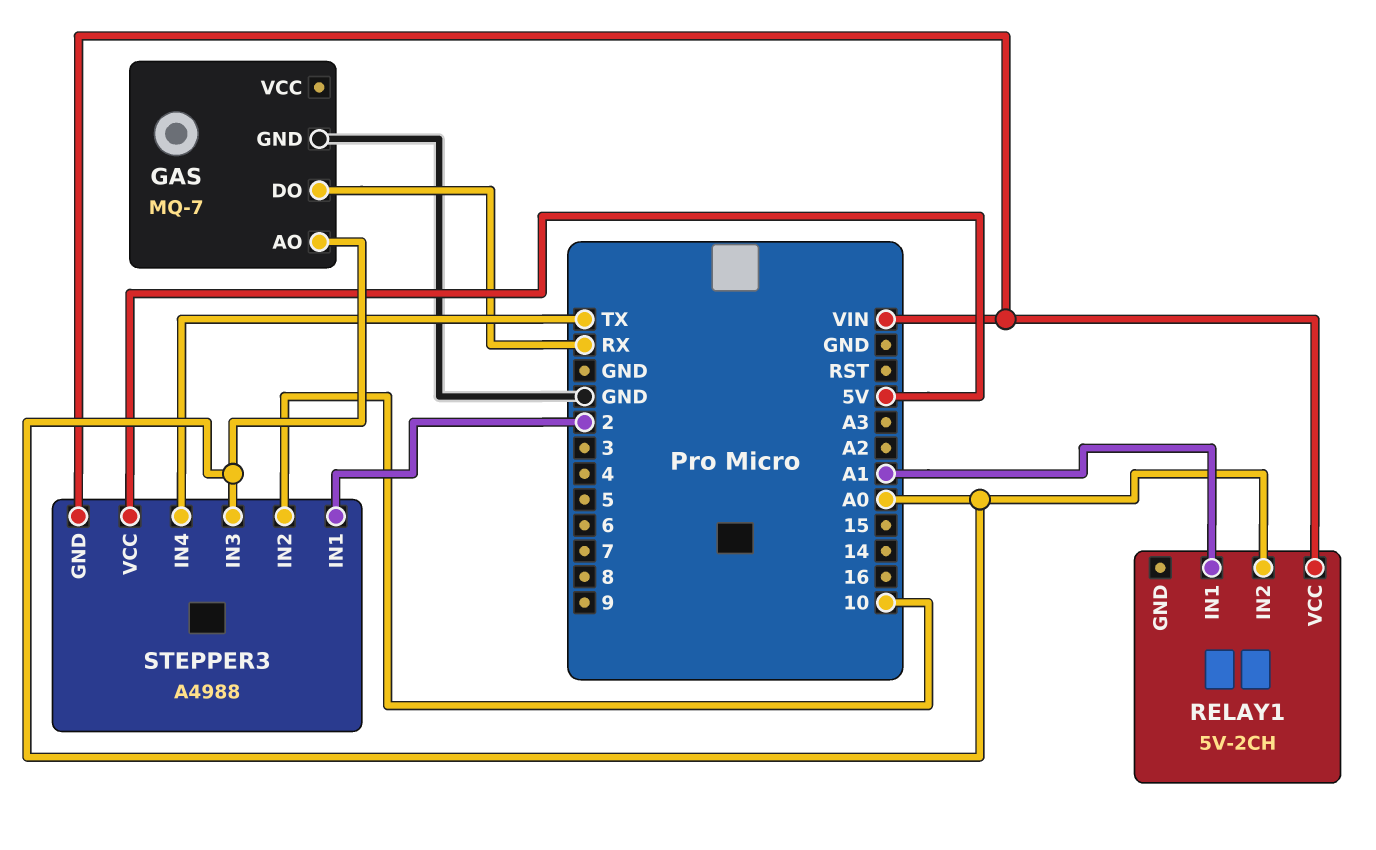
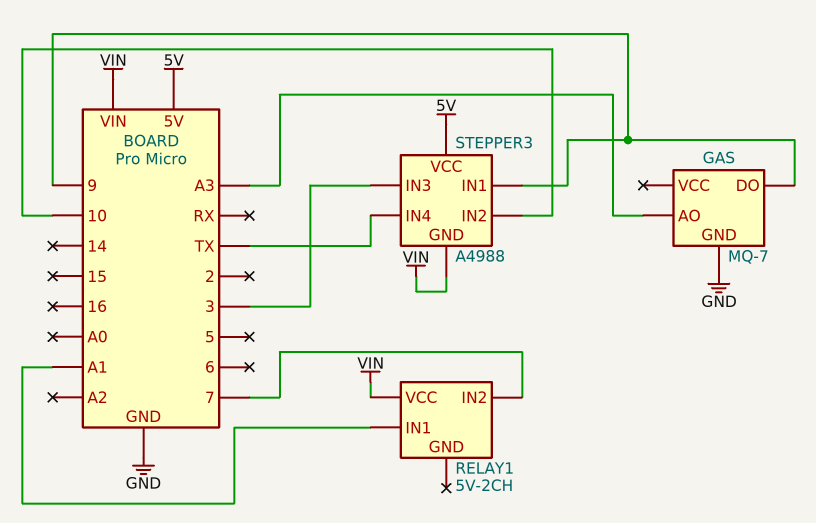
GAS pin AO: A0 -> A3
GAS pin DO: RX -> 9
RELAY1 pin IN2: A0 -> 7
STEPPER3 pin IN1: 2 -> 9
STEPPER3 pin IN3: A0 -> 3

